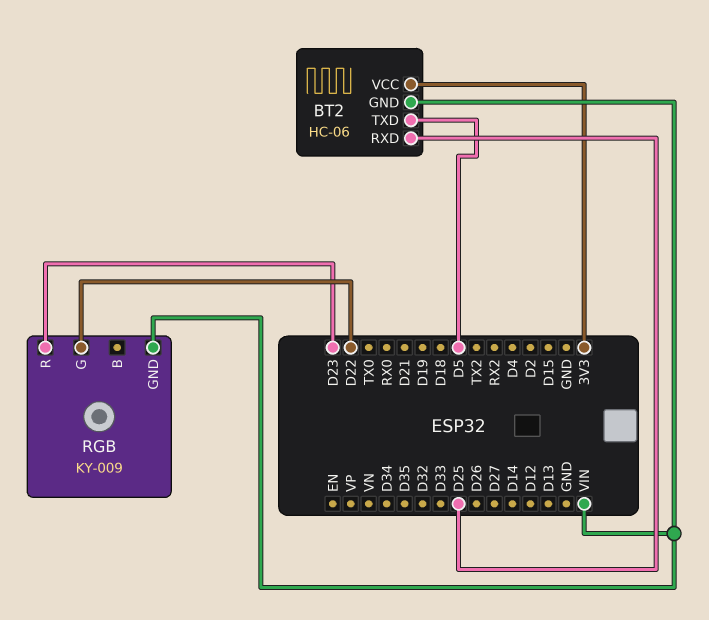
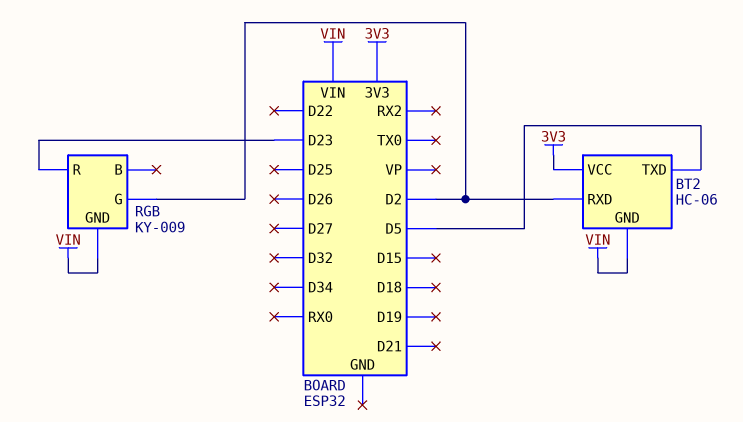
BT2 pin RXD: D25 -> D2
RGB pin G: D22 -> D2

